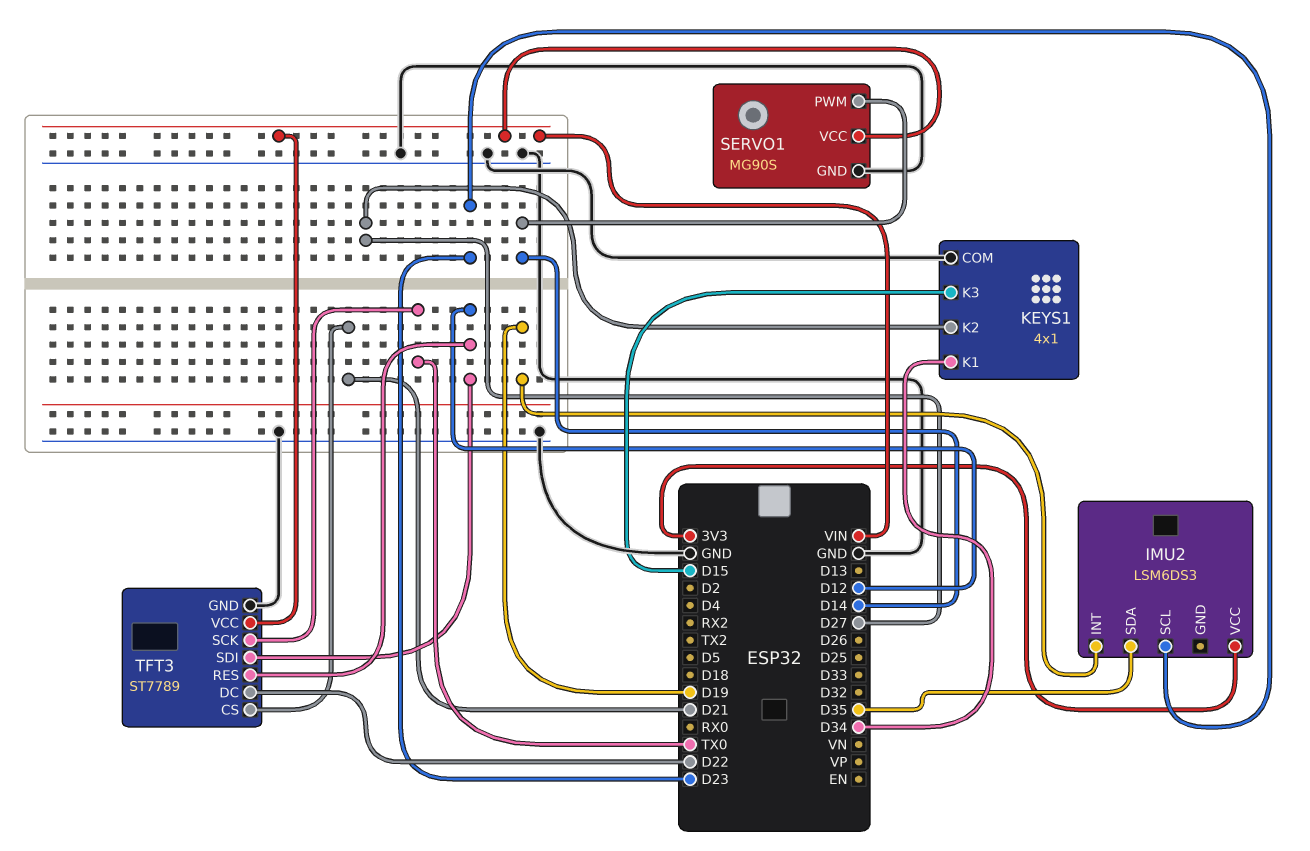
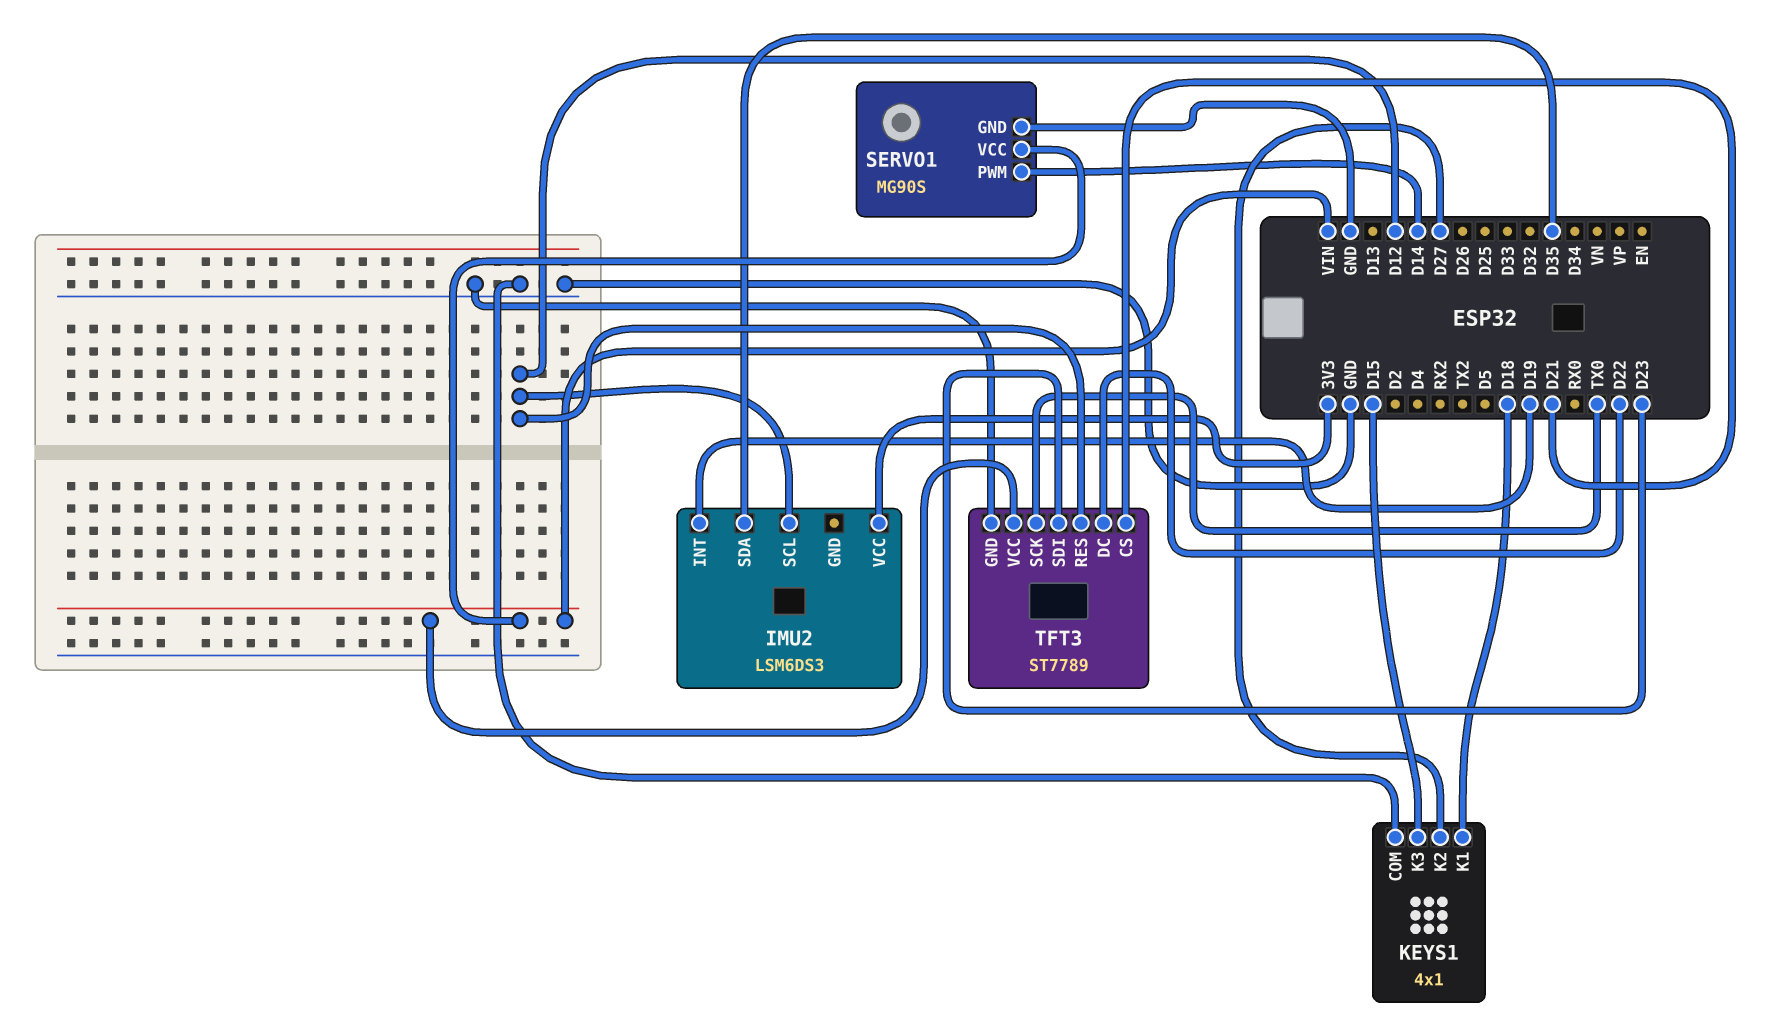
IMU2 pin SCL: D23 -> D12
KEYS1 pin K1: D34 -> D18
TFT3 pin SDI: D12 -> D23

